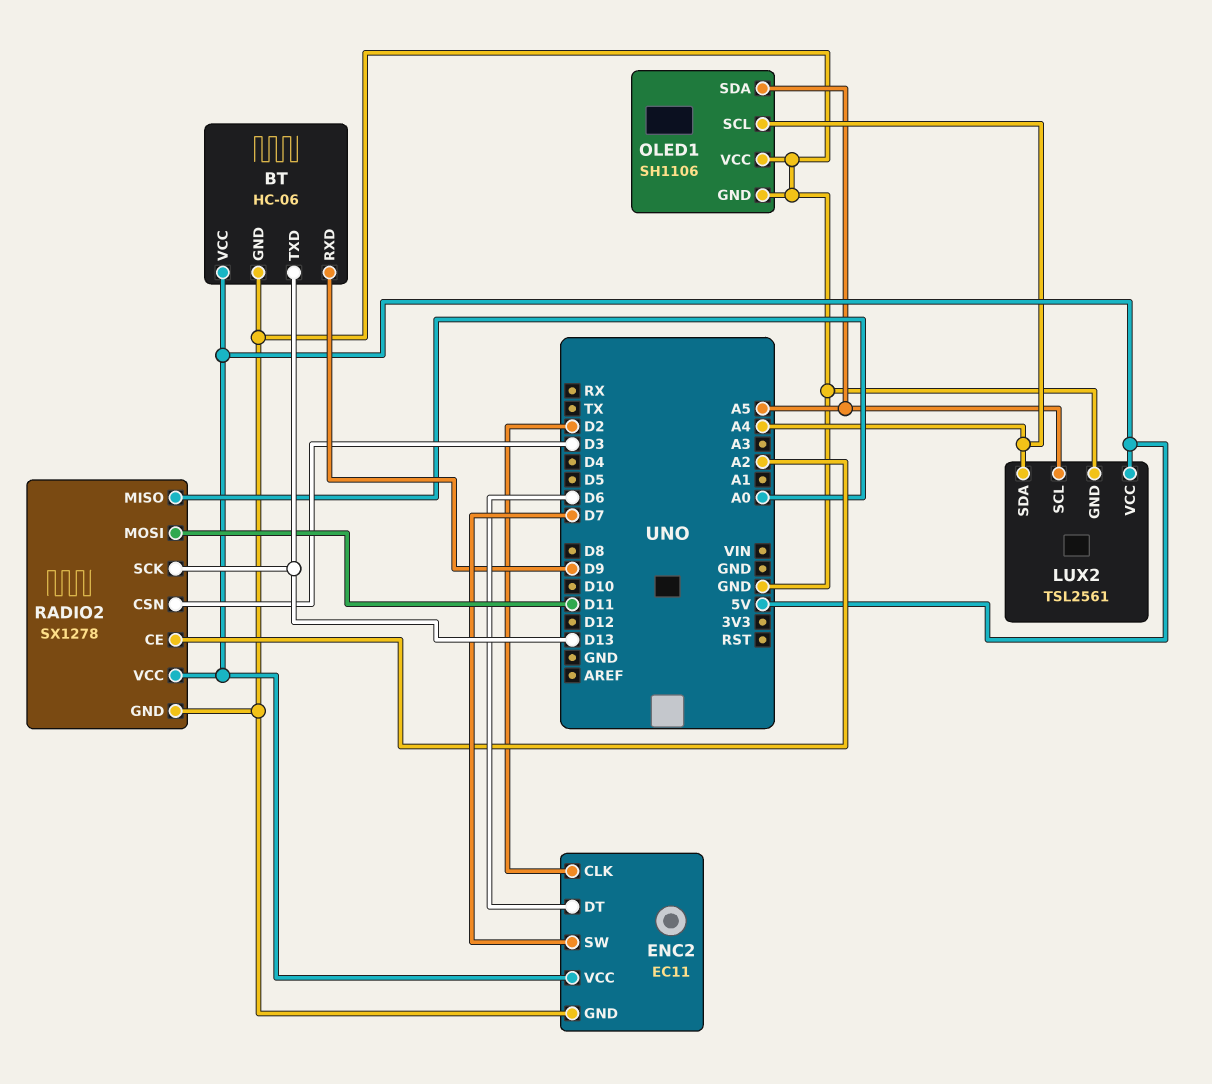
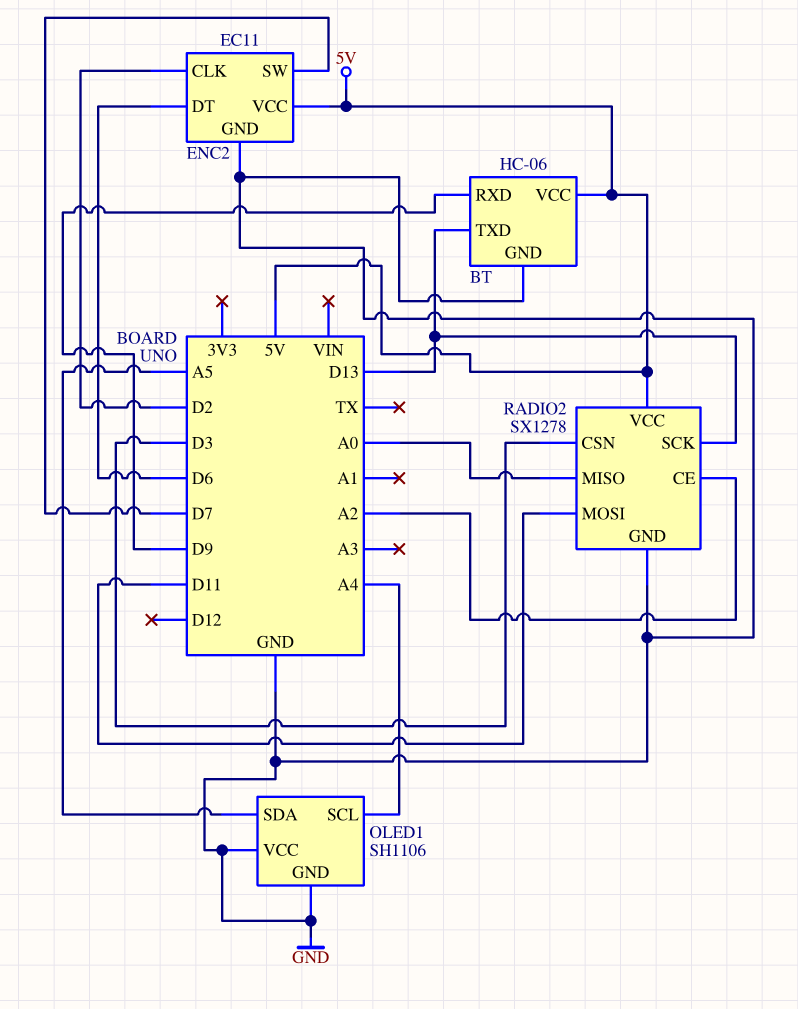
LUX2: TSL2561 -> none
LUX2 pin GND: GND -> none
LUX2 pin SCL: A5 -> none
LUX2 pin SDA: A4 -> none
LUX2 pin VCC: 5V -> none

